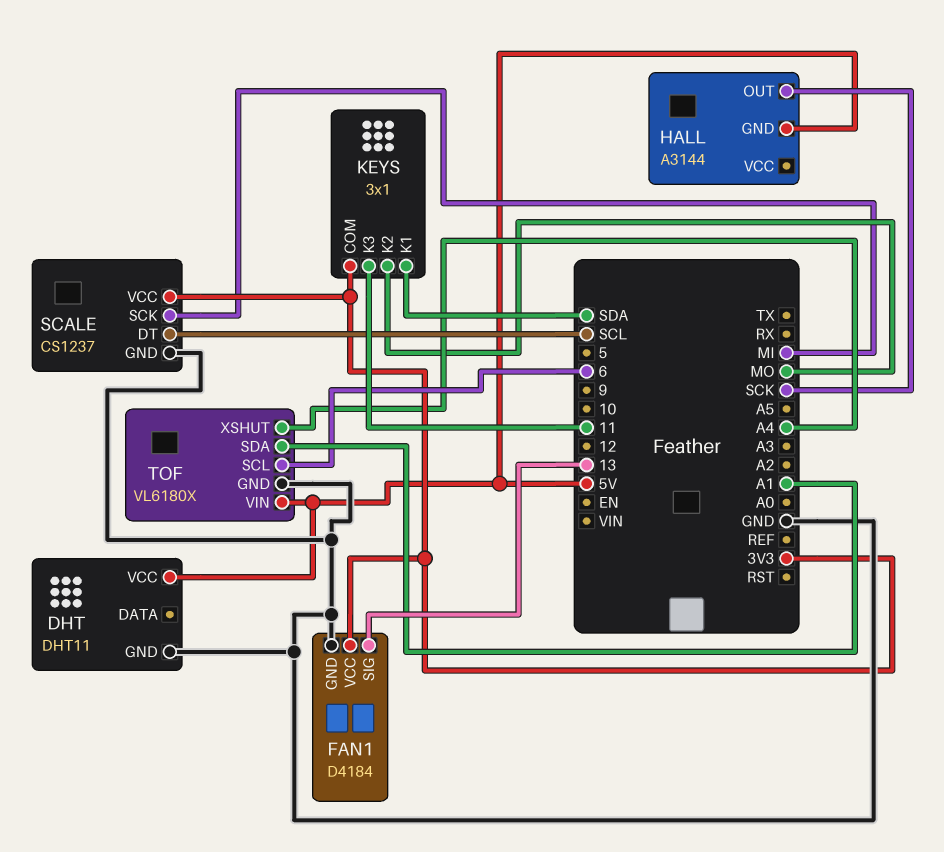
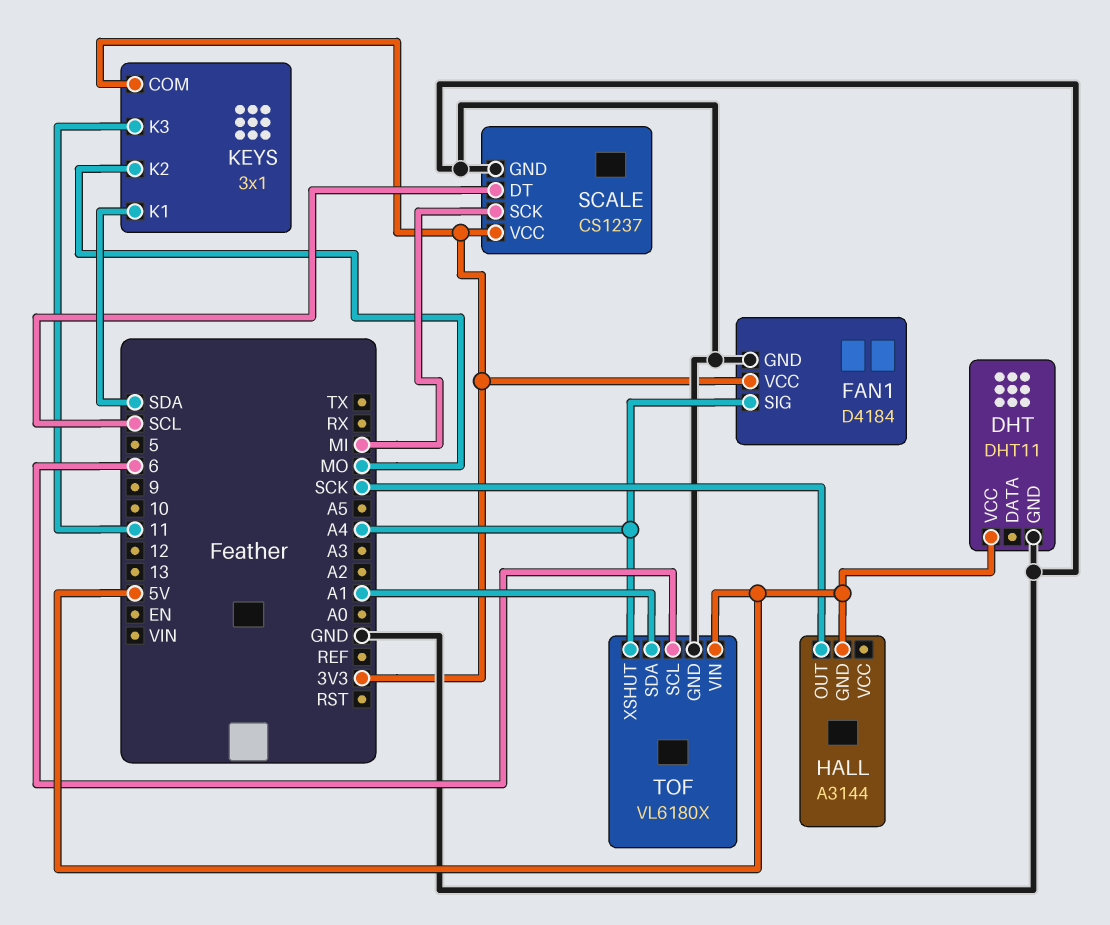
FAN1 pin SIG: 13 -> A4

